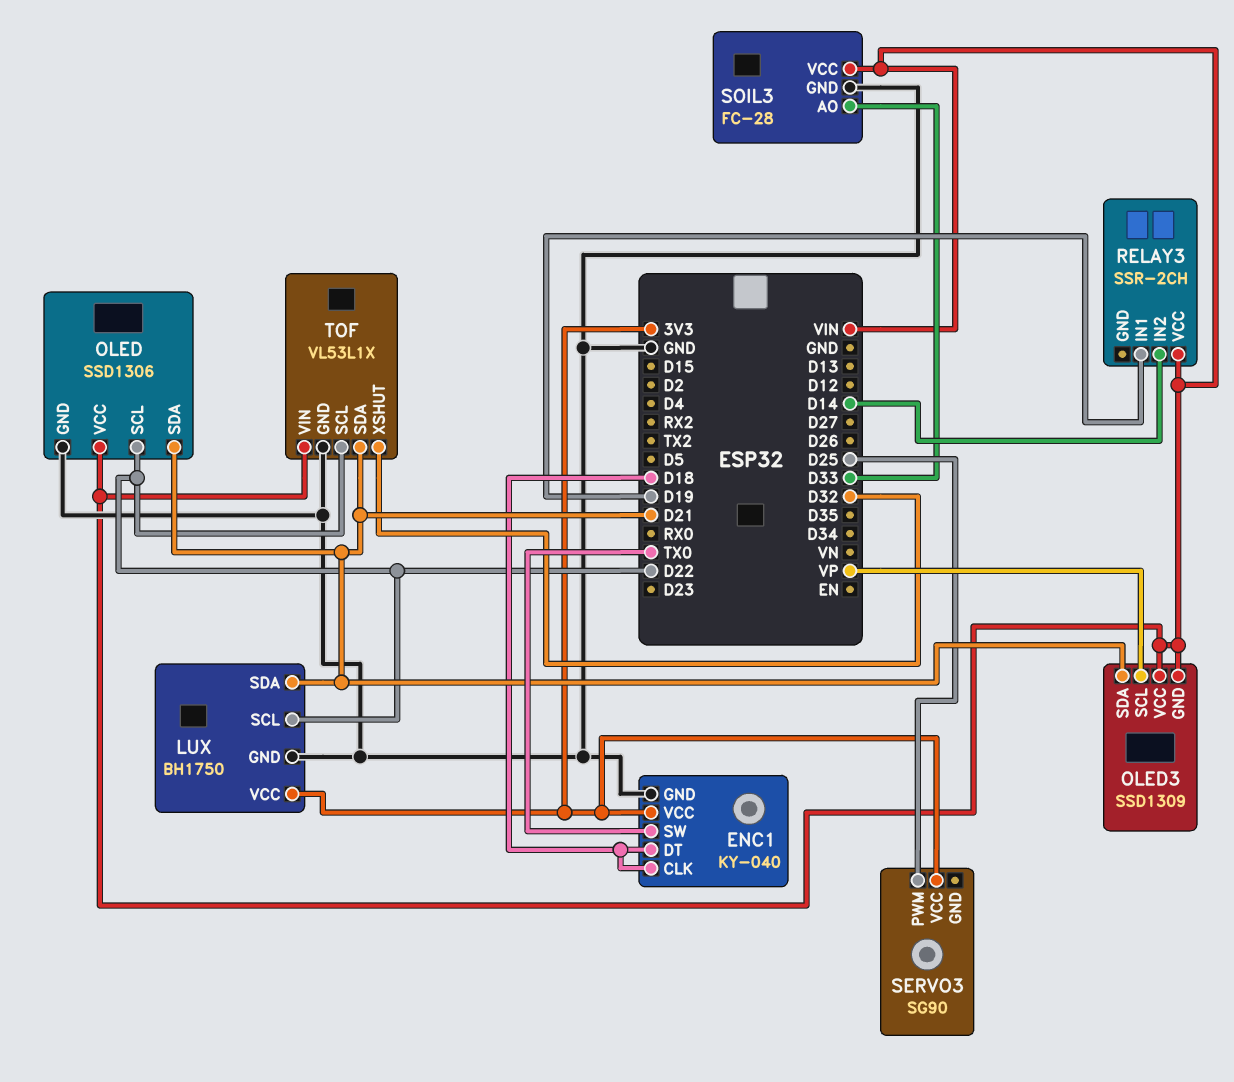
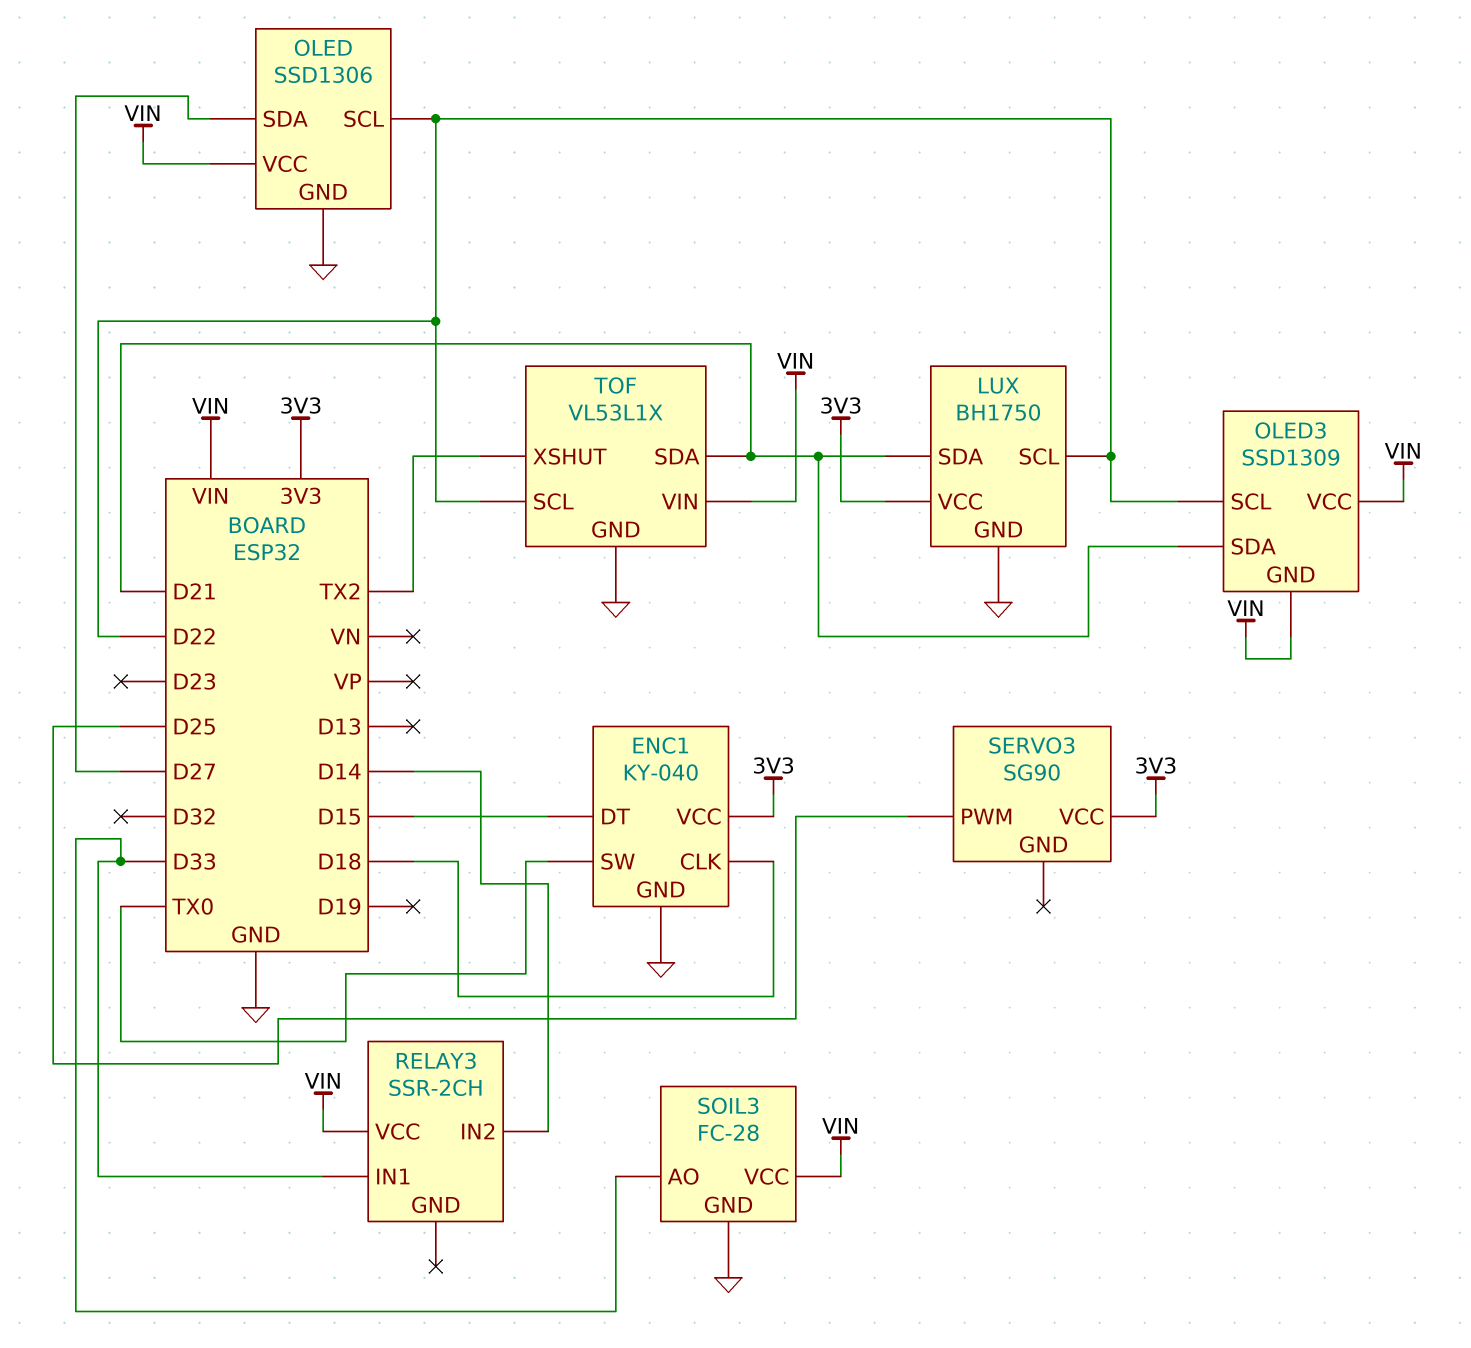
ENC1 pin DT: D18 -> D15
OLED pin SDA: D21 -> D27
OLED3 pin SCL: VP -> D22
RELAY3 pin IN1: D19 -> D33
TOF pin XSHUT: D32 -> TX2

